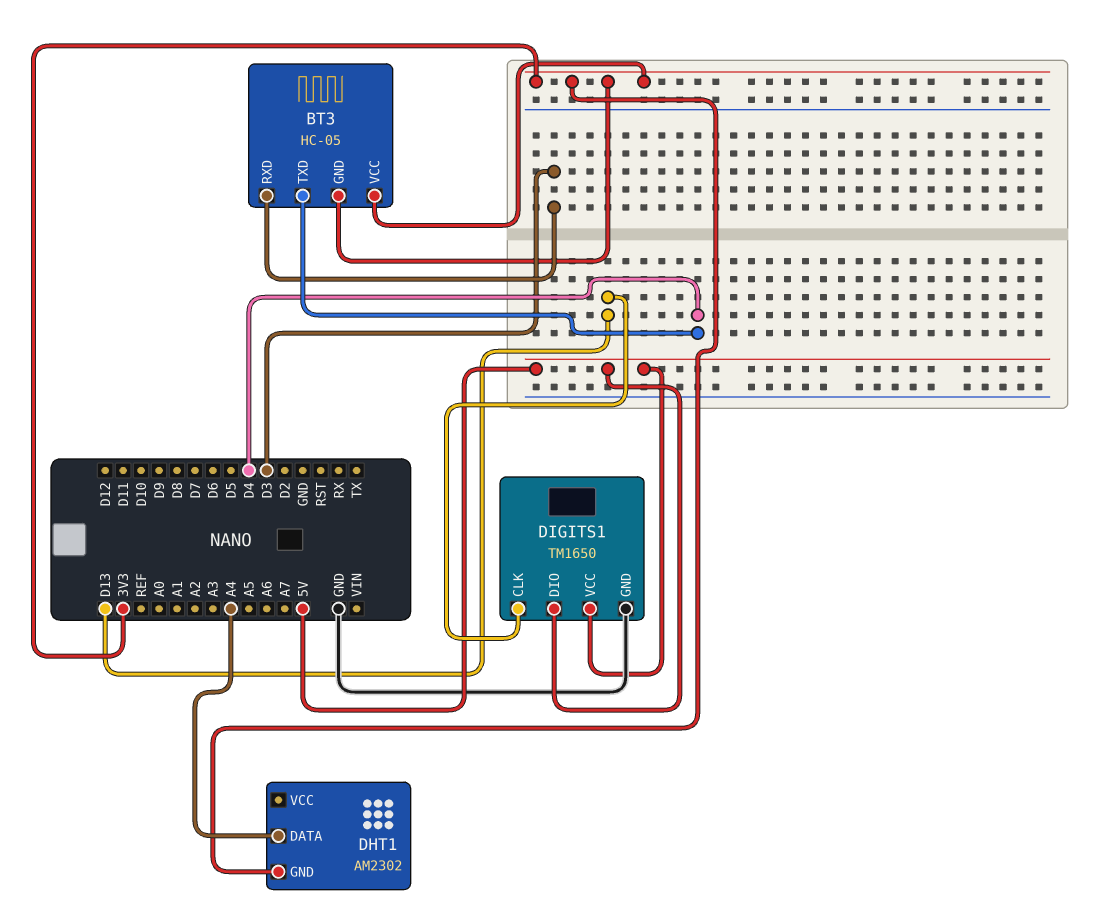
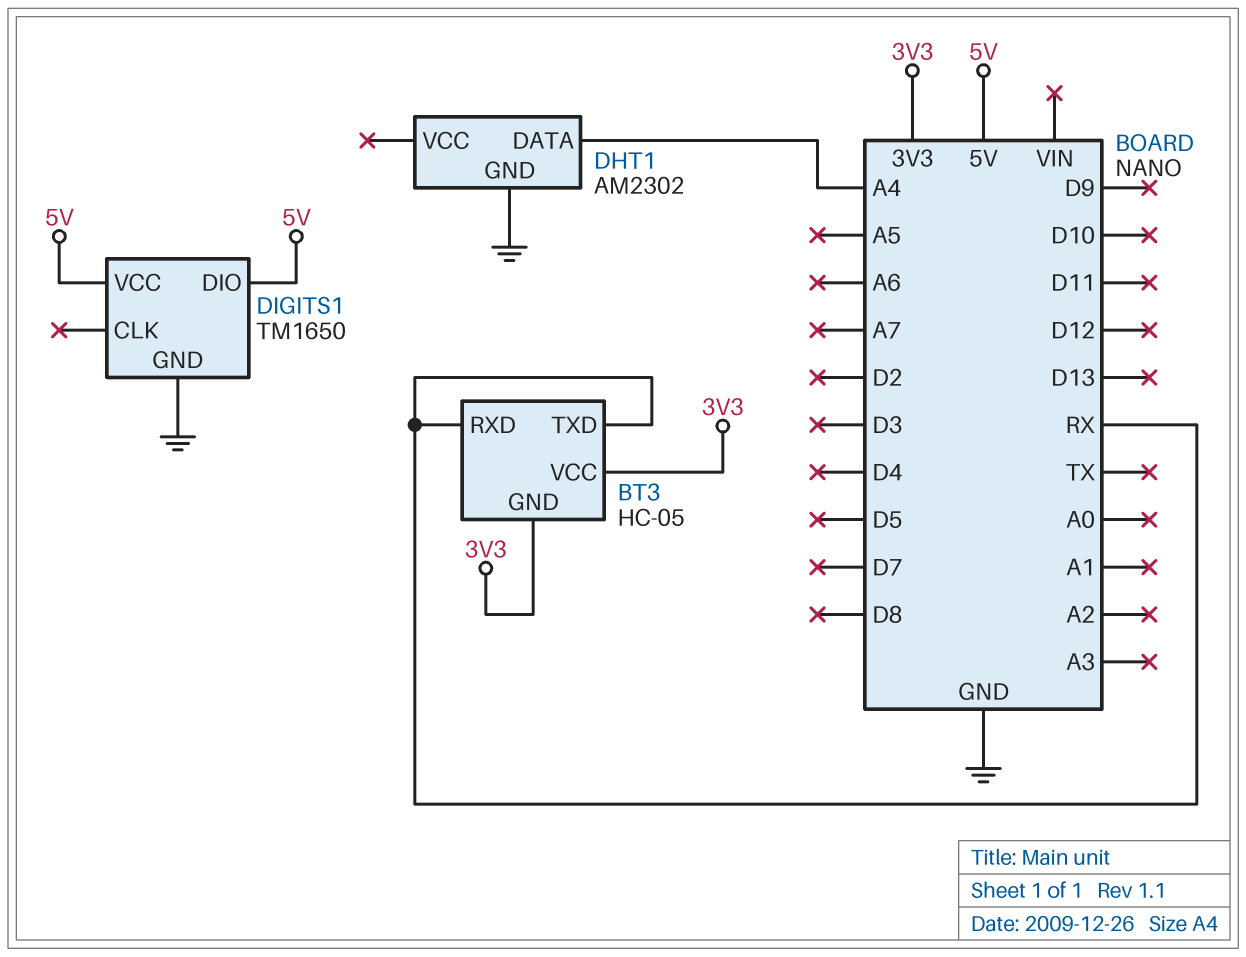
BT3 pin RXD: D3 -> RX
BT3 pin TXD: D4 -> RX
DHT1 pin GND: 3V3 -> GND
DIGITS1 pin CLK: D13 -> none

